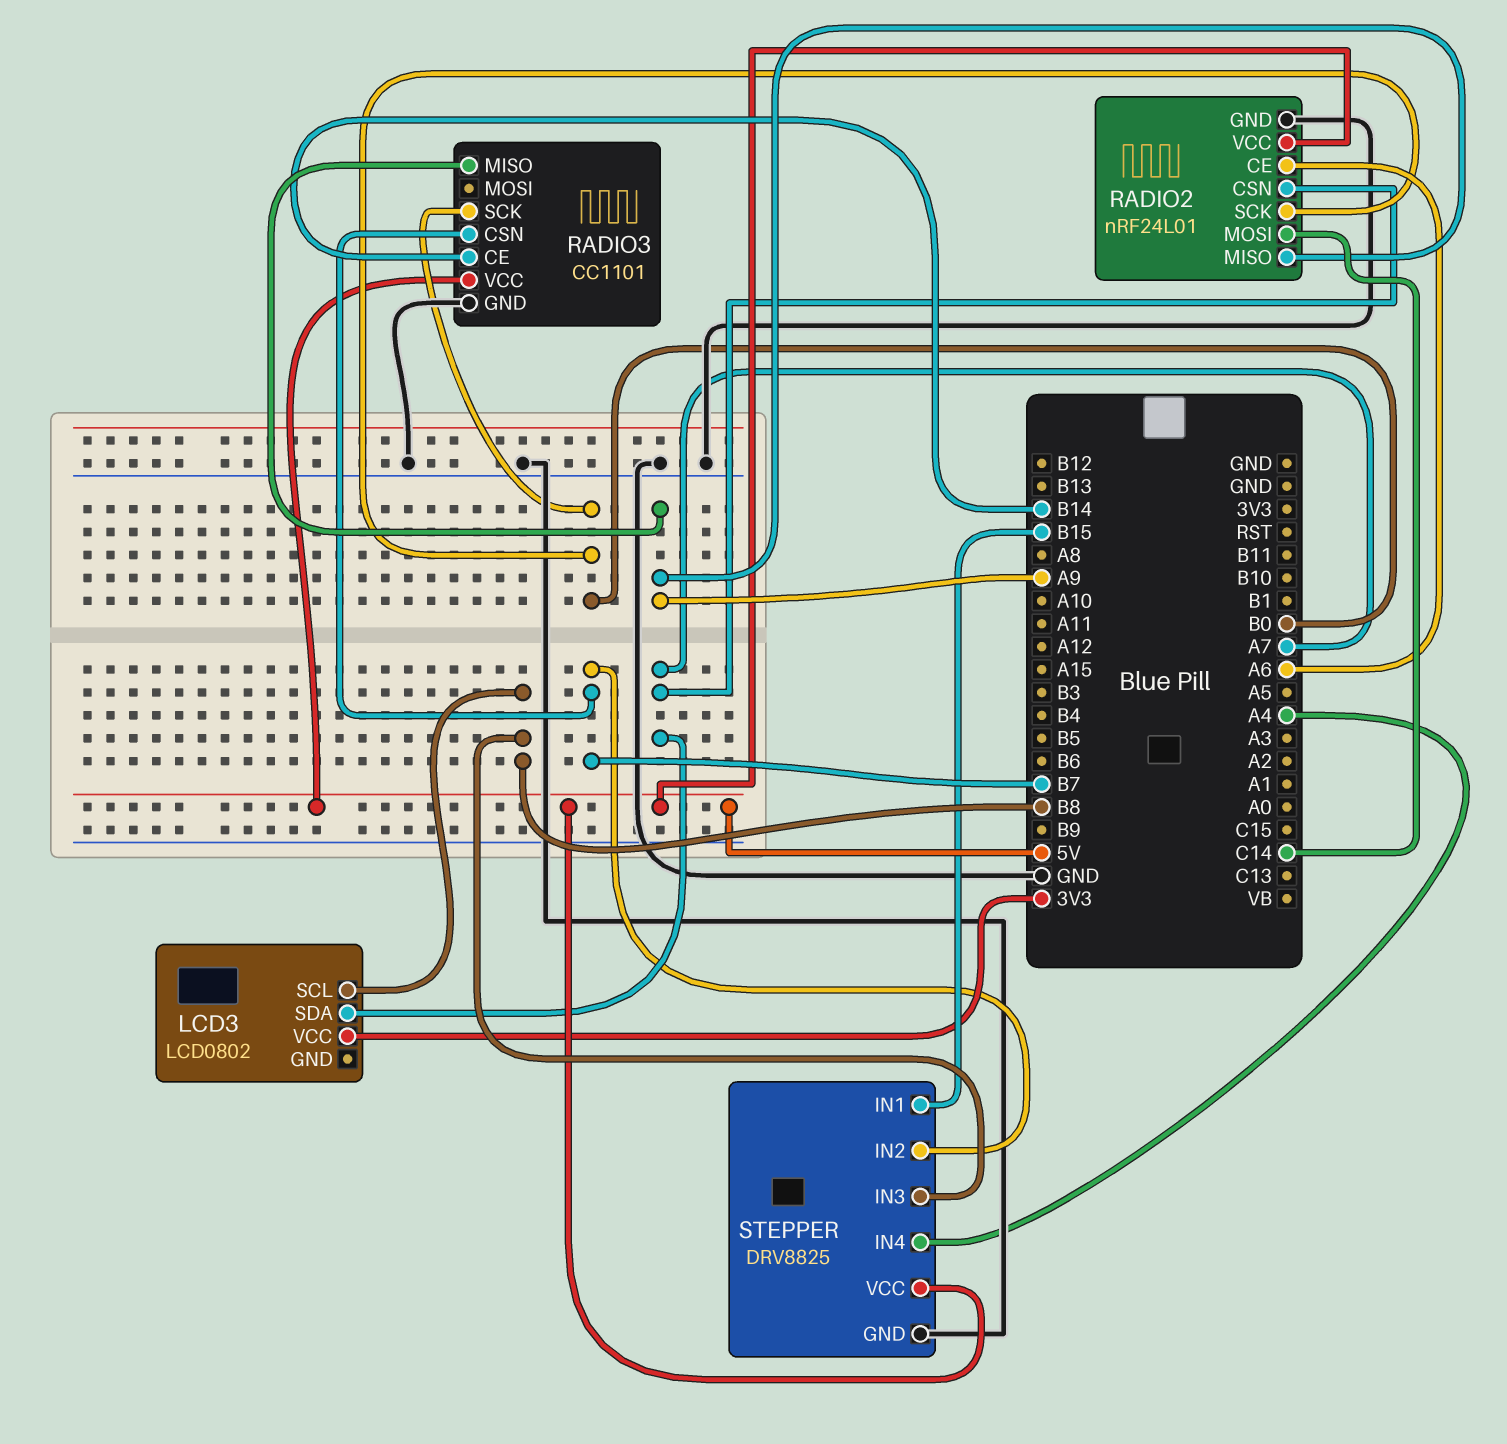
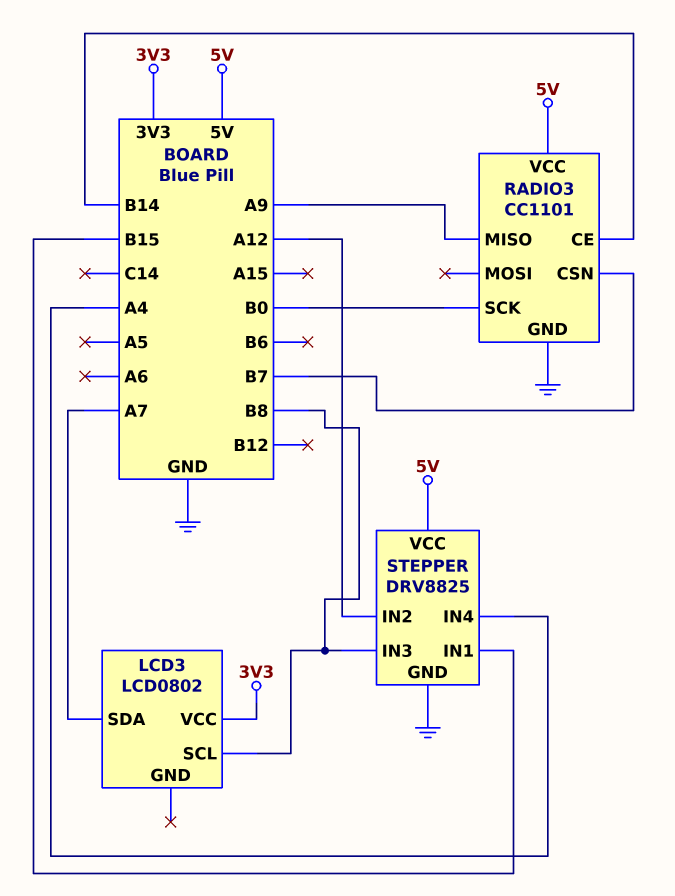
RADIO2: nRF24L01 -> none
RADIO2 pin CE: A6 -> none
RADIO2 pin CSN: A7 -> none
RADIO2 pin GND: GND -> none
RADIO2 pin MISO: A9 -> none
RADIO2 pin MOSI: C14 -> none
RADIO2 pin SCK: B0 -> none
RADIO2 pin VCC: 5V -> none
STEPPER pin IN2: B7 -> A12

